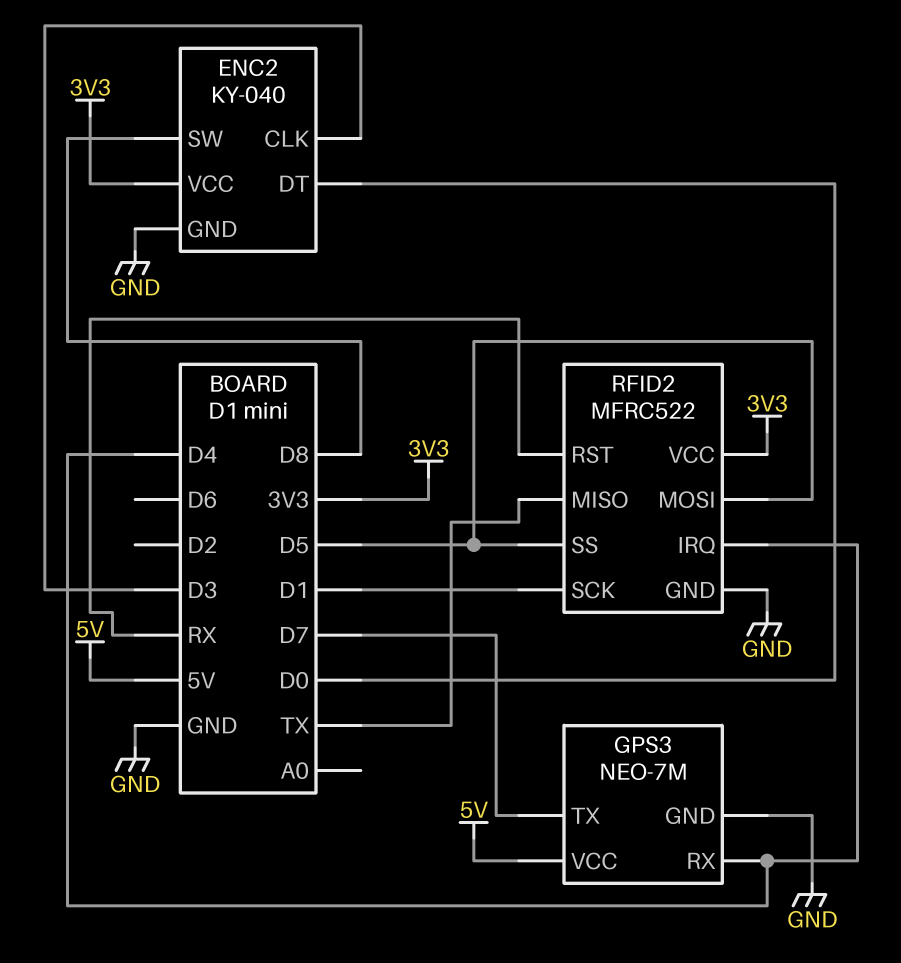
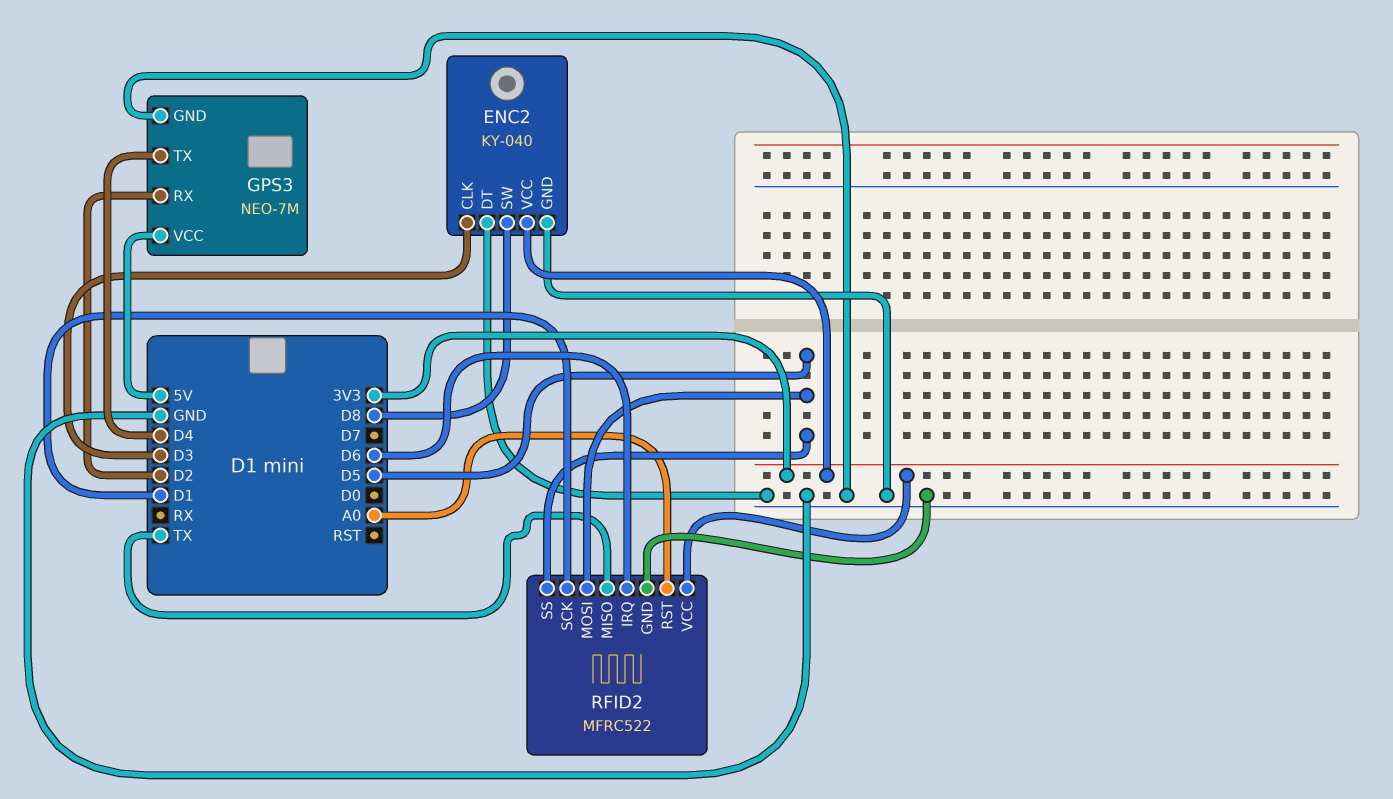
ENC2 pin DT: D0 -> GND
GPS3 pin RX: D4 -> D2
GPS3 pin TX: D7 -> D4
RFID2 pin IRQ: D4 -> D6
RFID2 pin RST: RX -> A0

